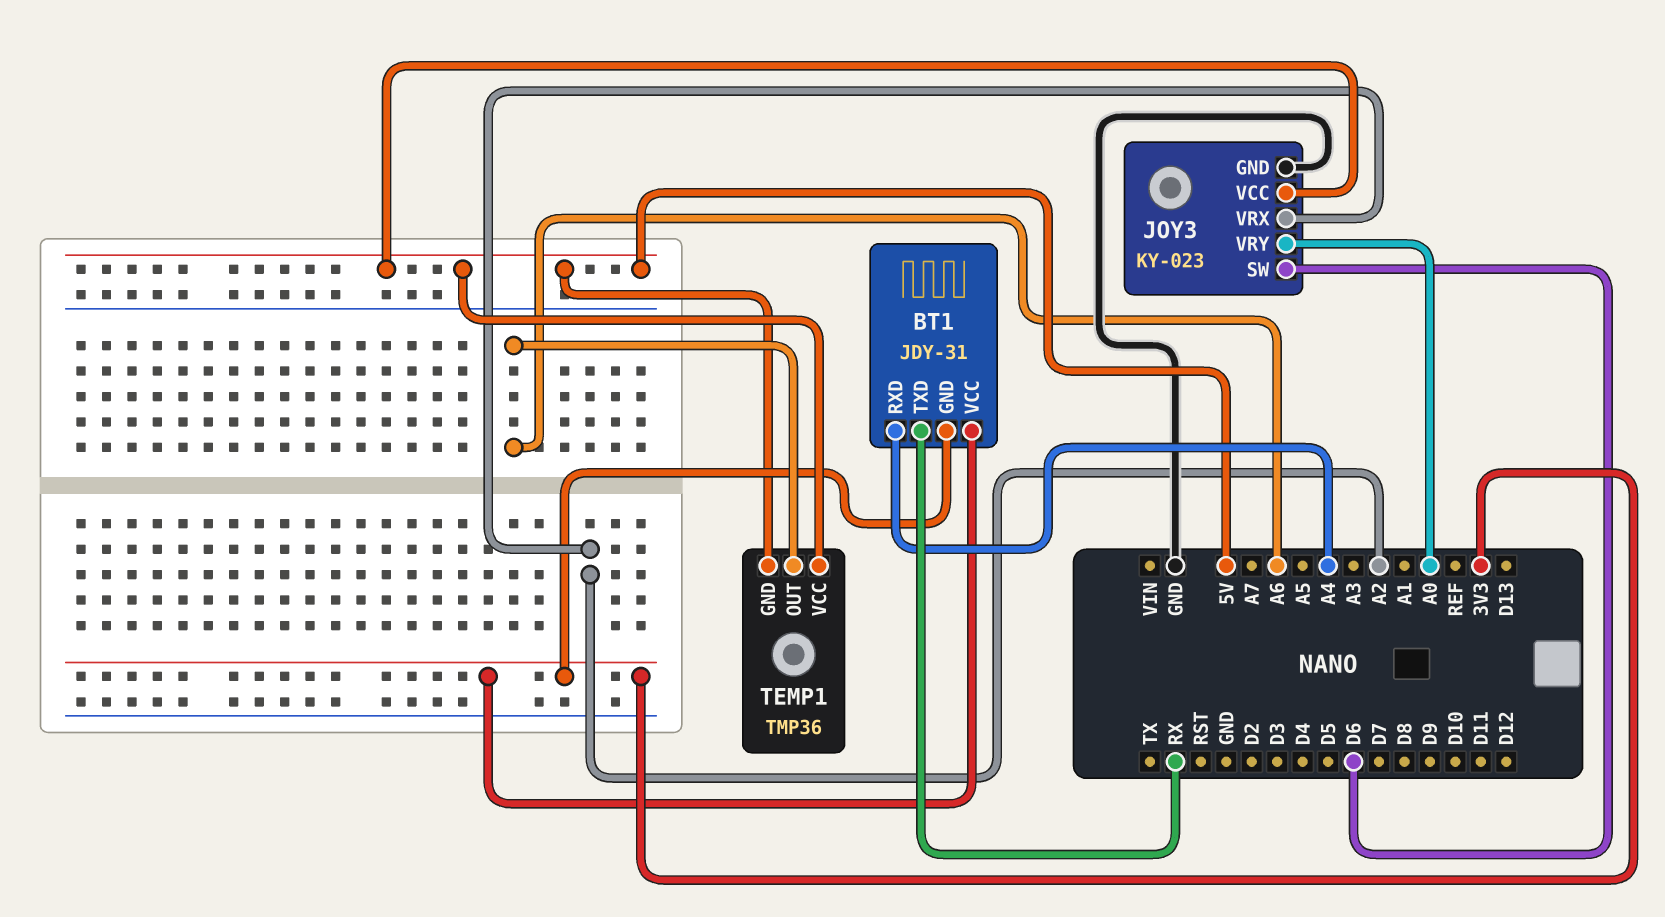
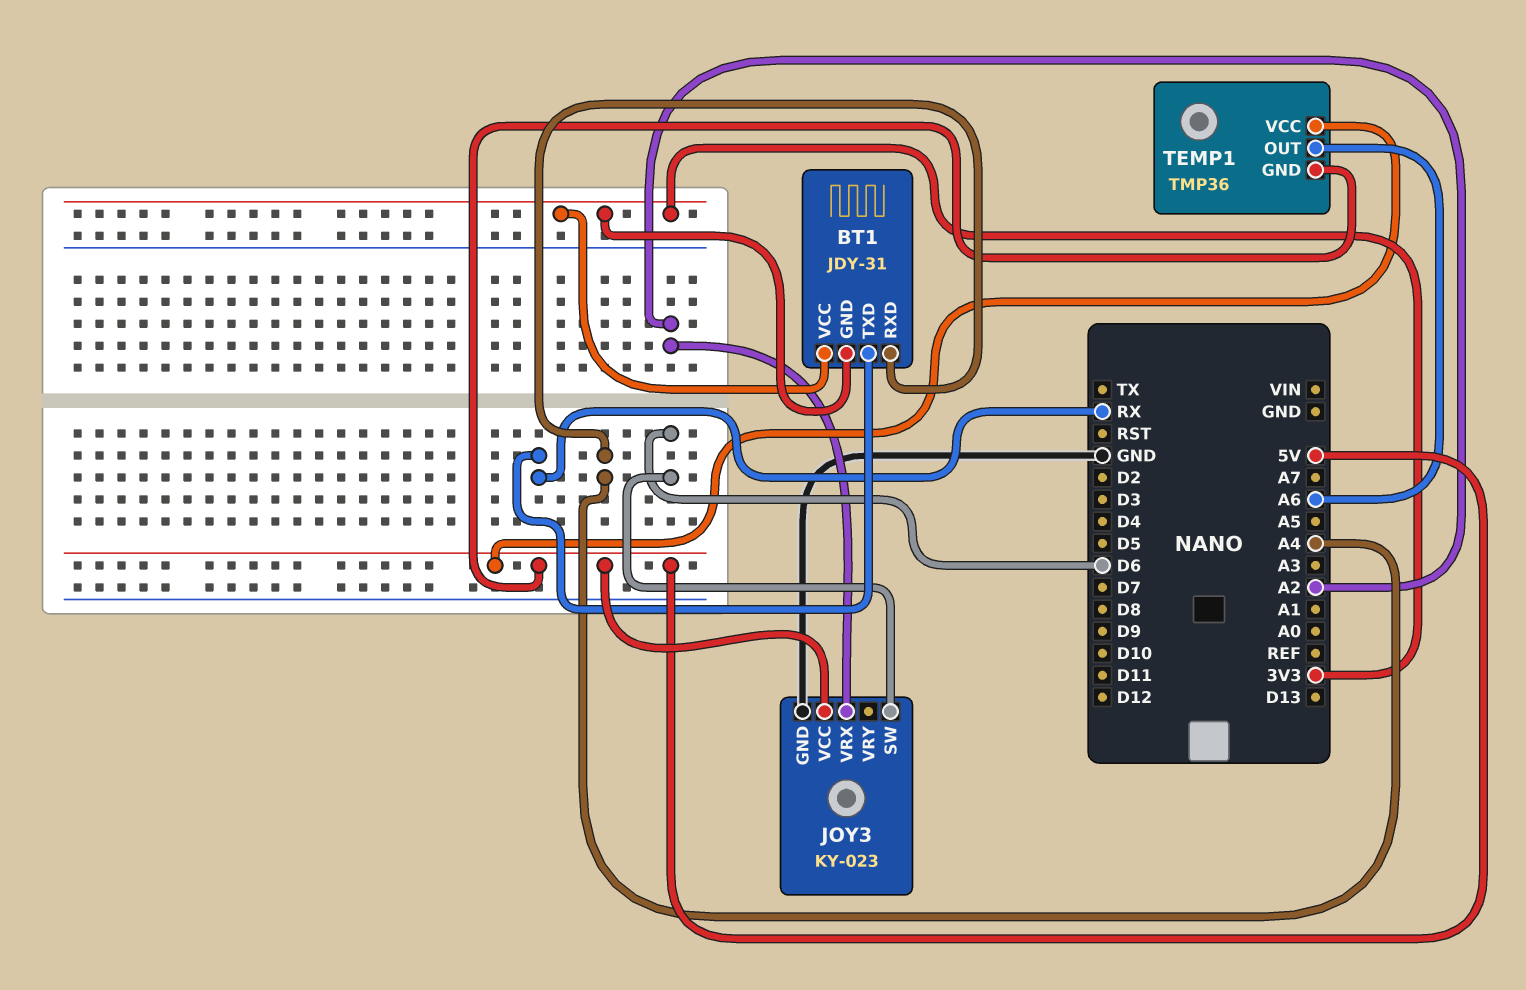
JOY3 pin VRY: A0 -> none

